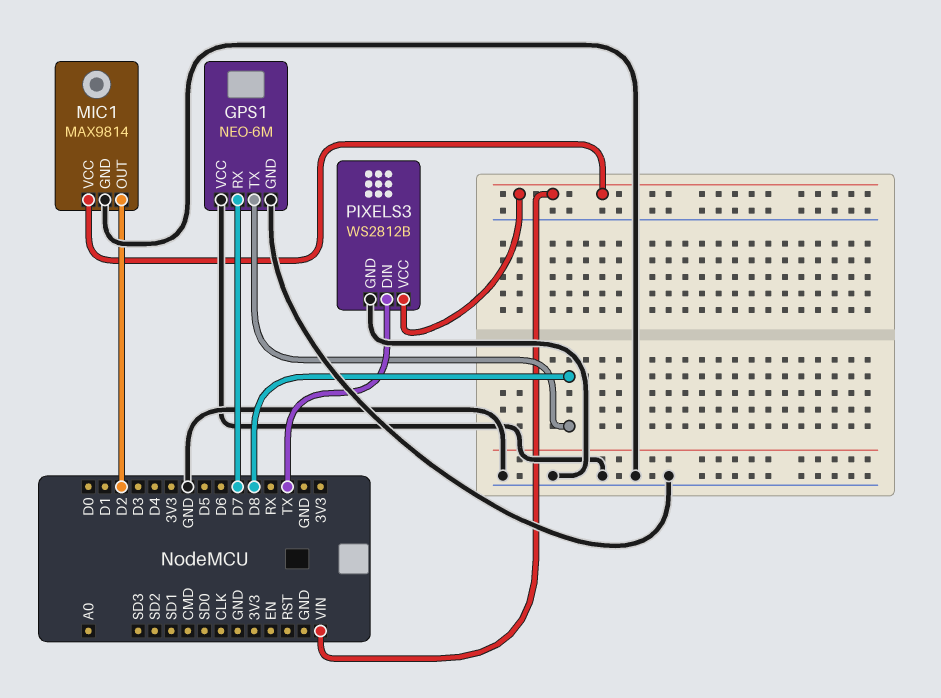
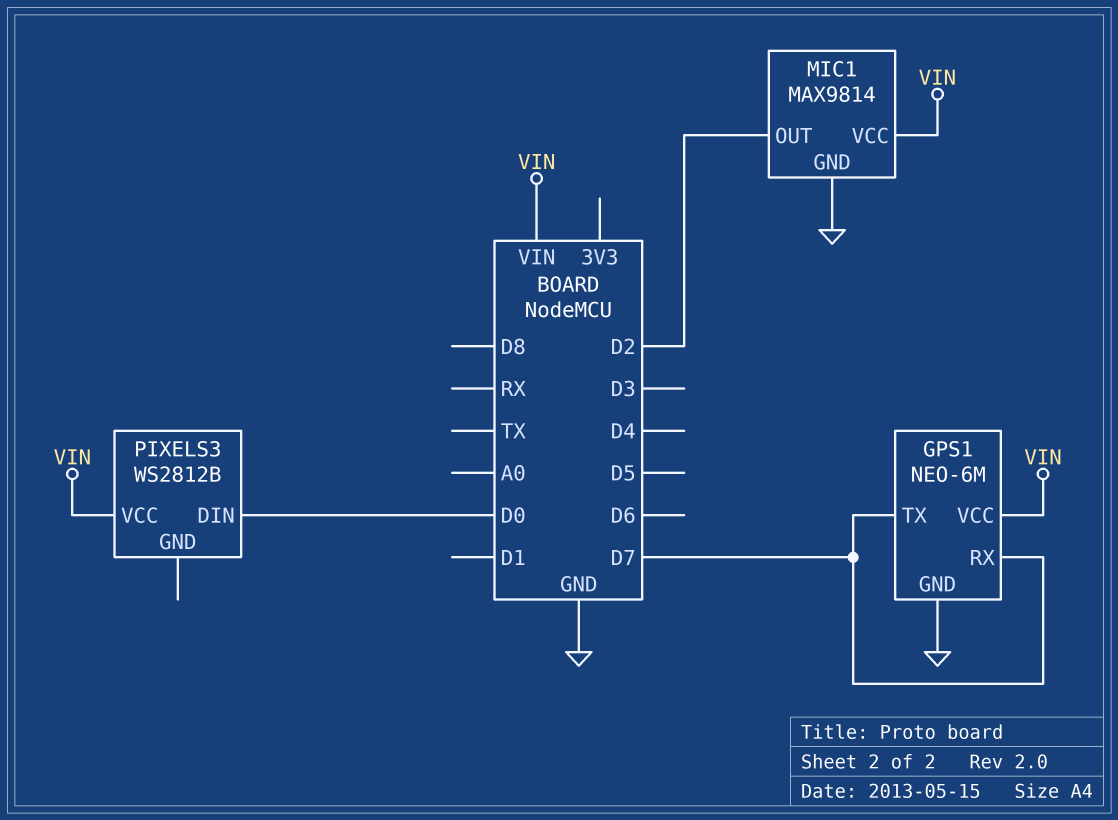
GPS1 pin TX: D8 -> D7
GPS1 pin VCC: GND -> VIN
PIXELS3 pin DIN: TX -> D0
PIXELS3 pin GND: GND -> none

